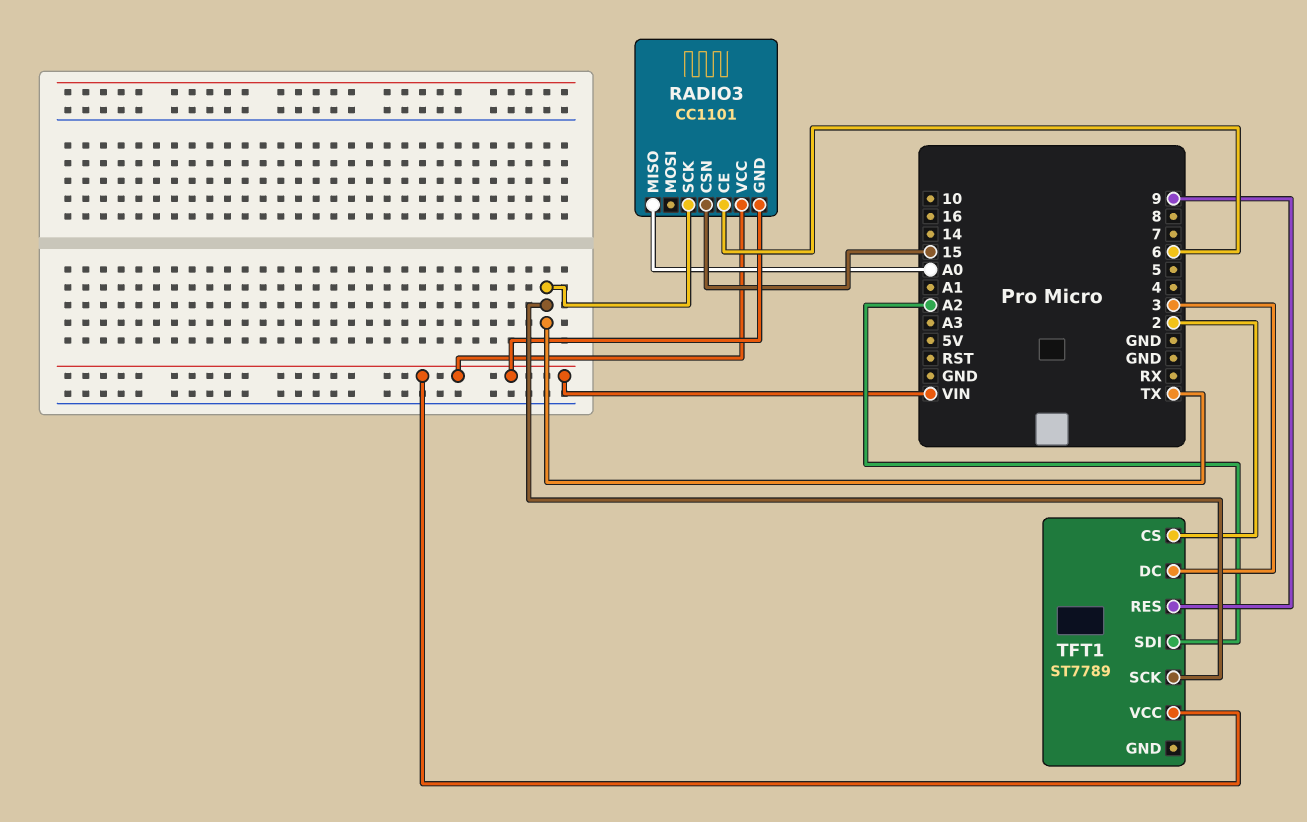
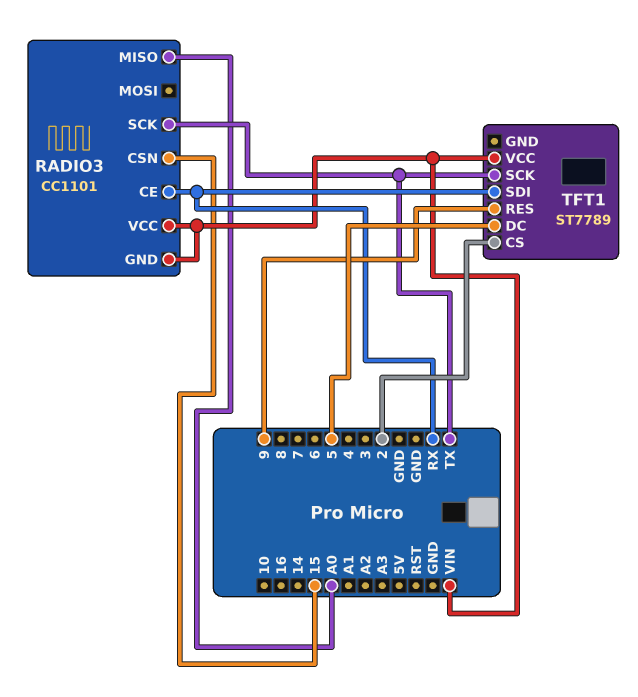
RADIO3 pin CE: 6 -> RX
TFT1 pin DC: 3 -> 5
TFT1 pin SDI: A2 -> RX

